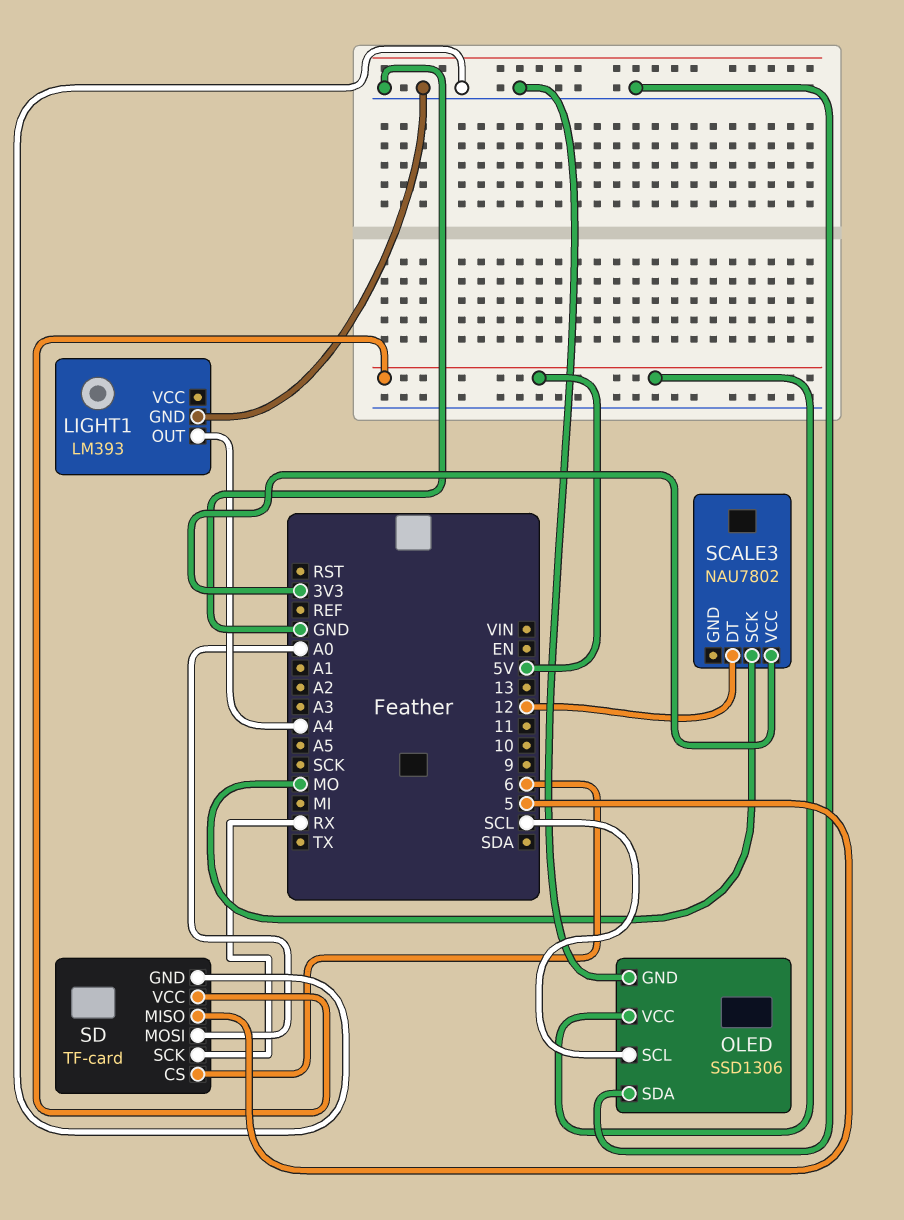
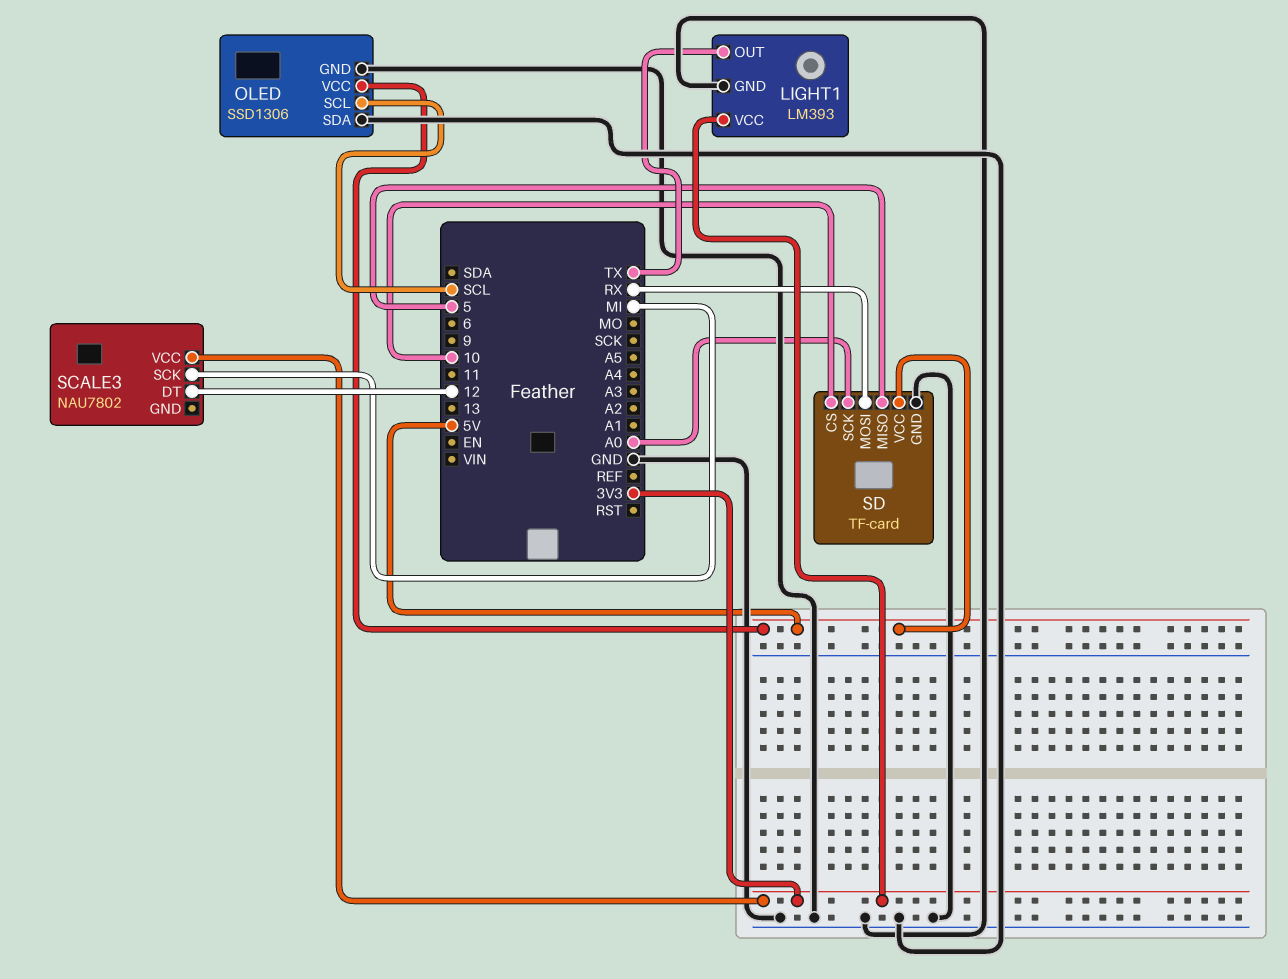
LIGHT1 pin OUT: A4 -> TX
LIGHT1 pin VCC: none -> 3V3
SCALE3 pin SCK: MO -> MI
SD pin CS: 6 -> 10
SD pin MOSI: A0 -> RX
SD pin SCK: RX -> A0

